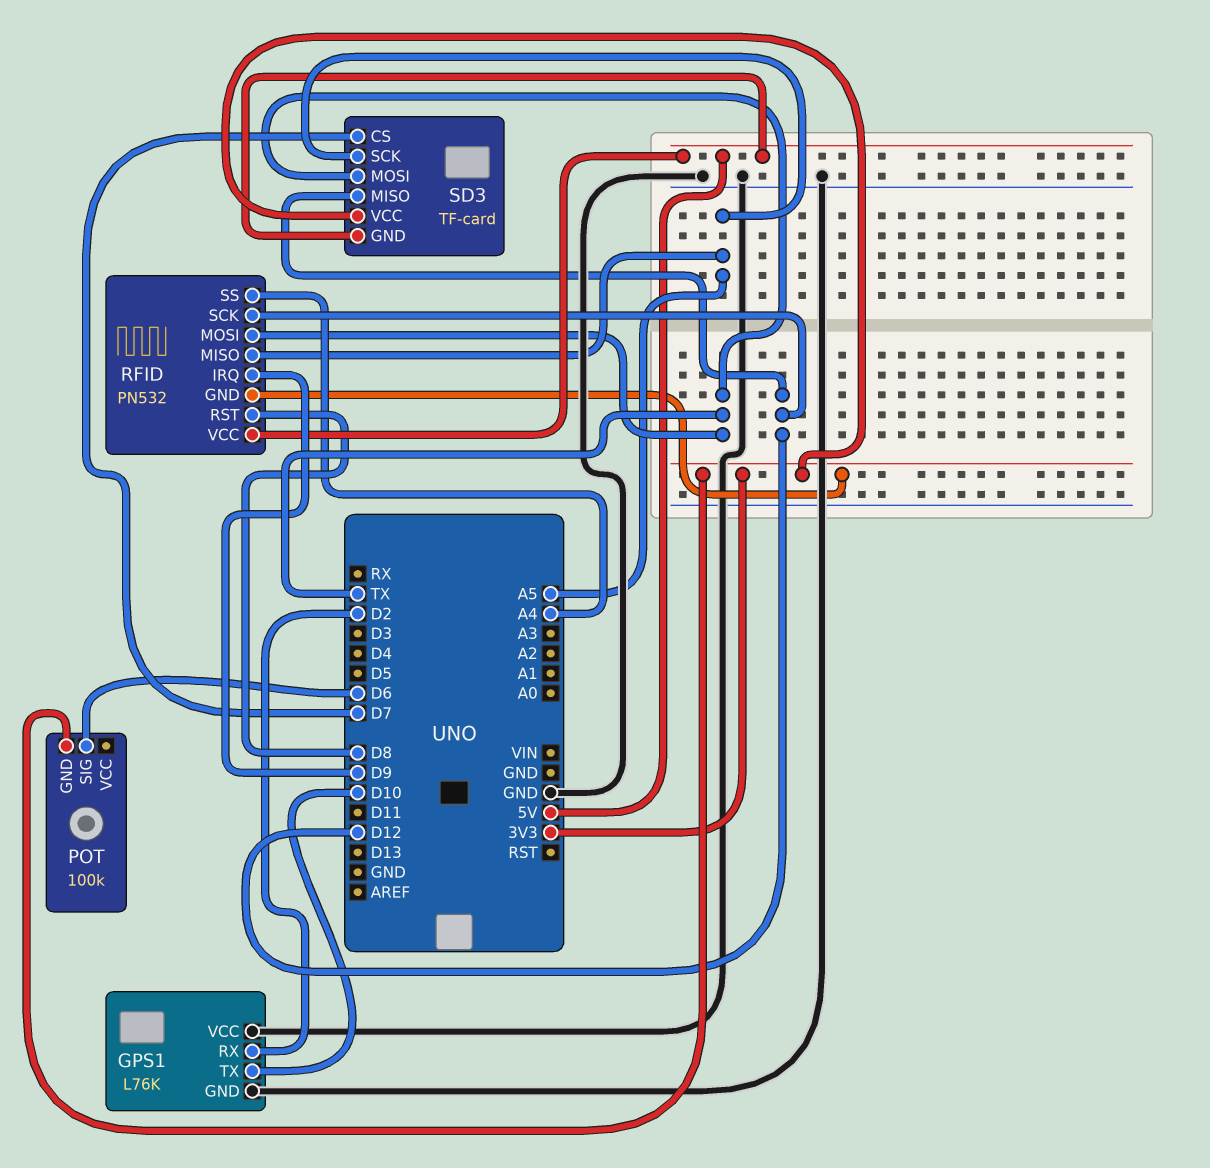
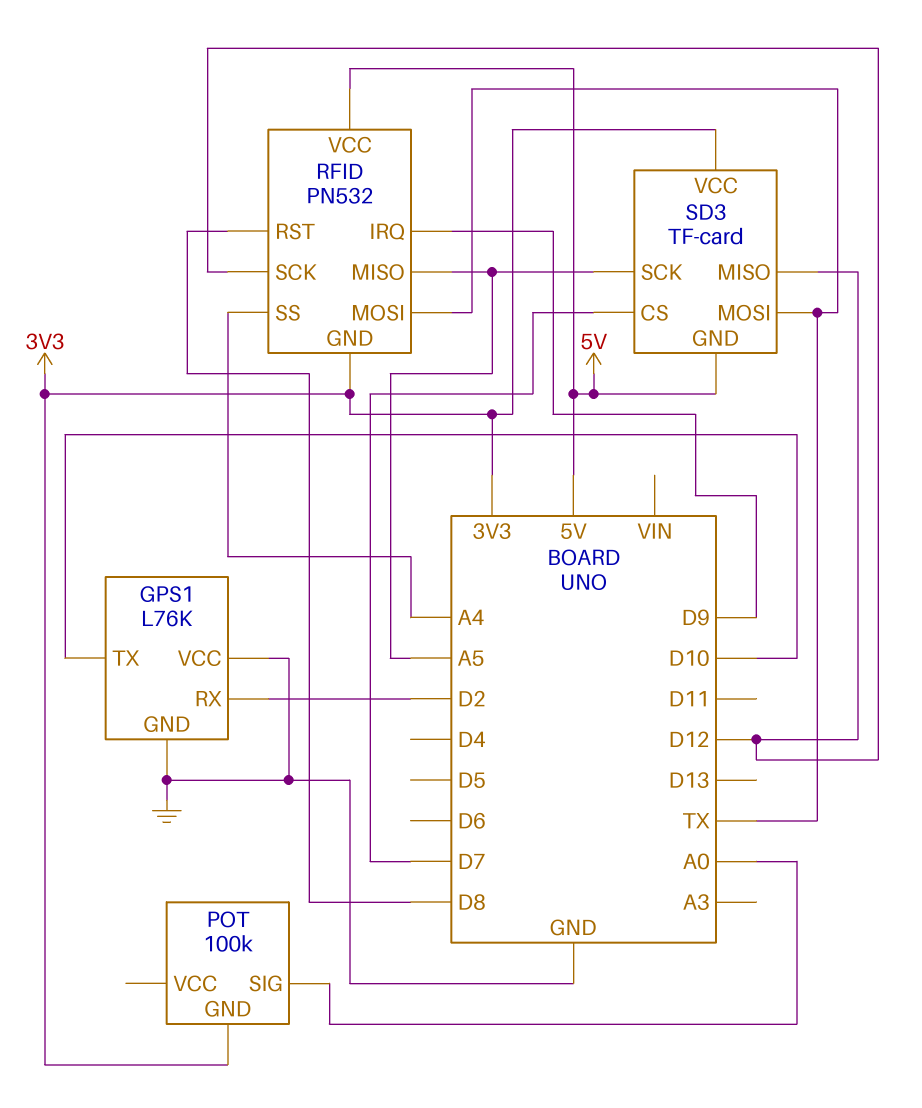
POT pin SIG: D6 -> A0

